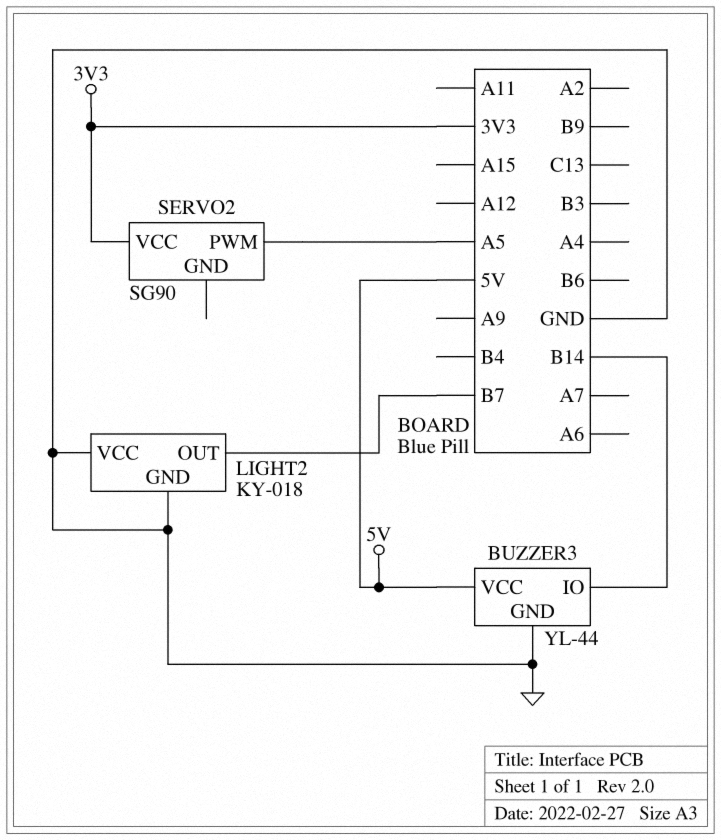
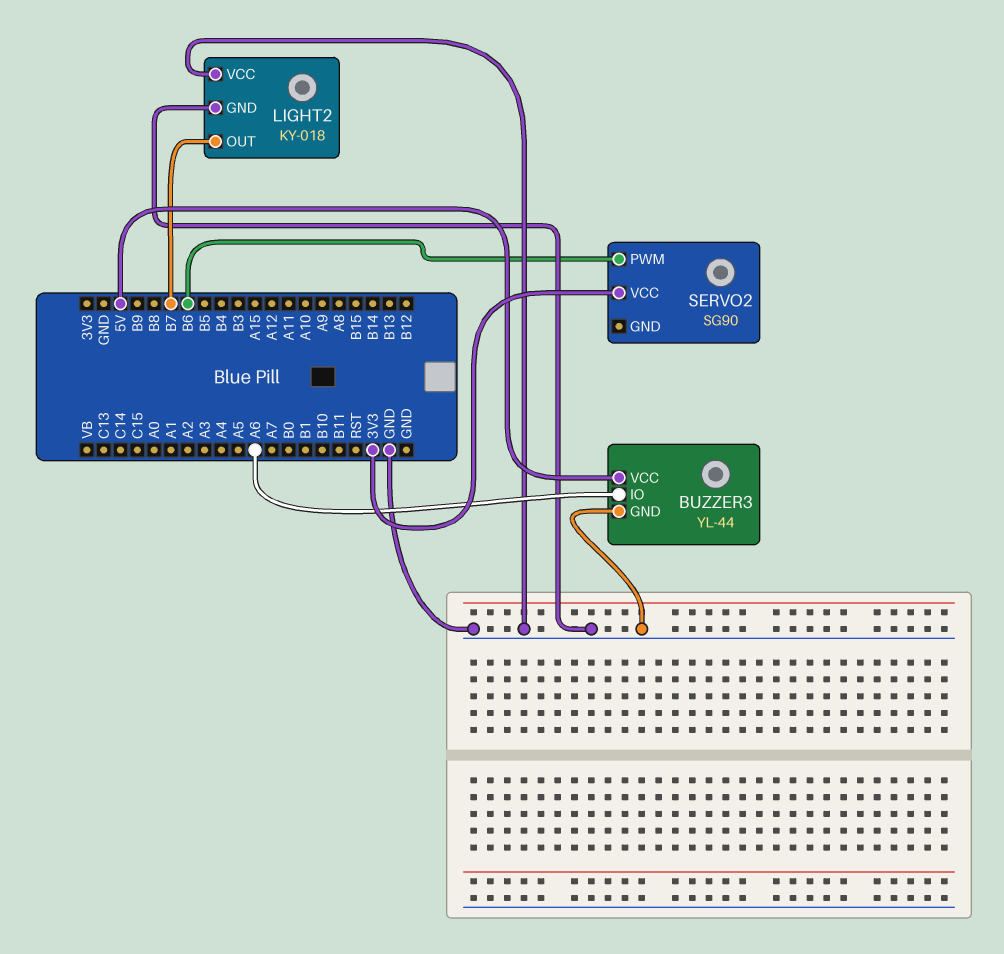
BUZZER3 pin IO: B14 -> A6
SERVO2 pin PWM: A5 -> B6

